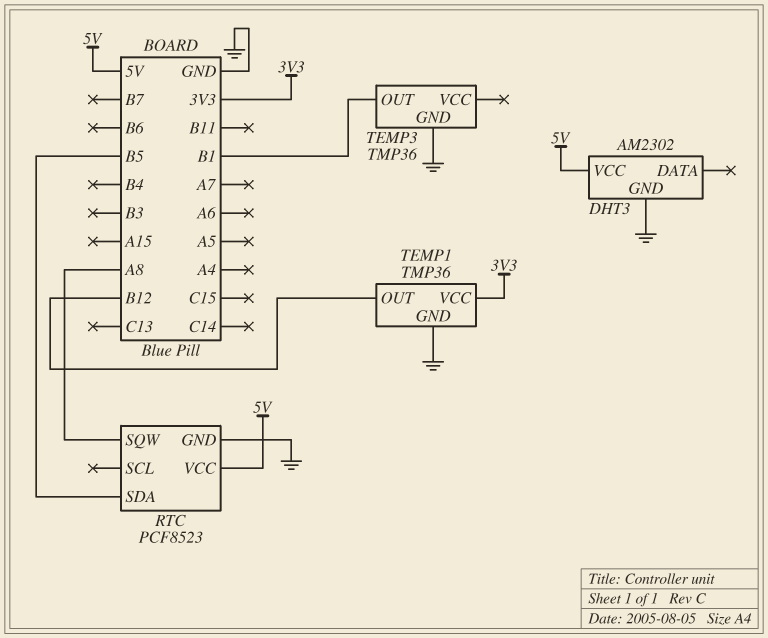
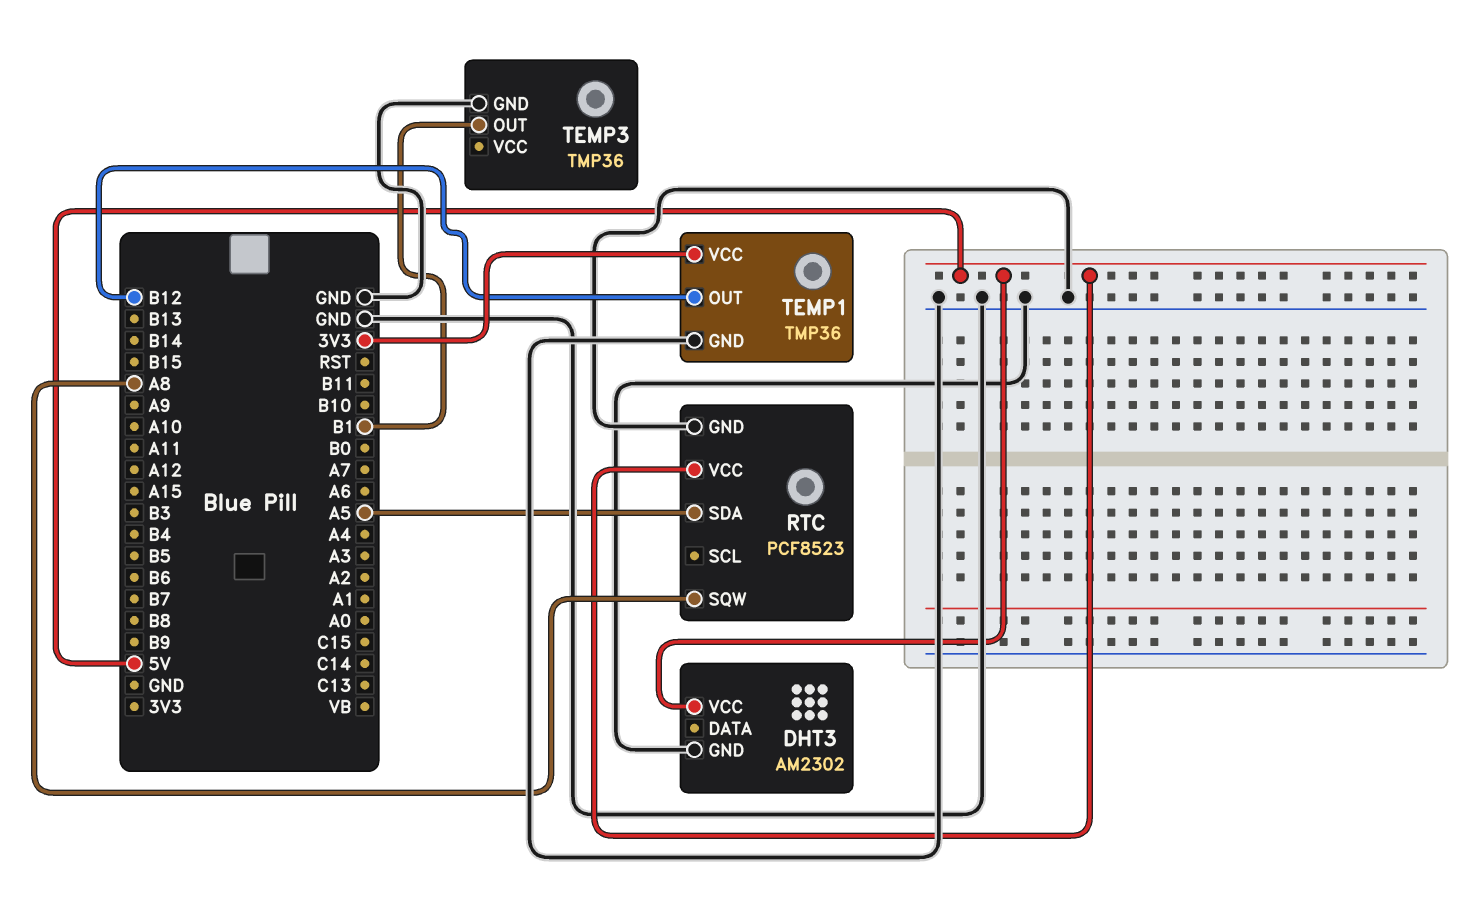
RTC pin SDA: B5 -> A5

